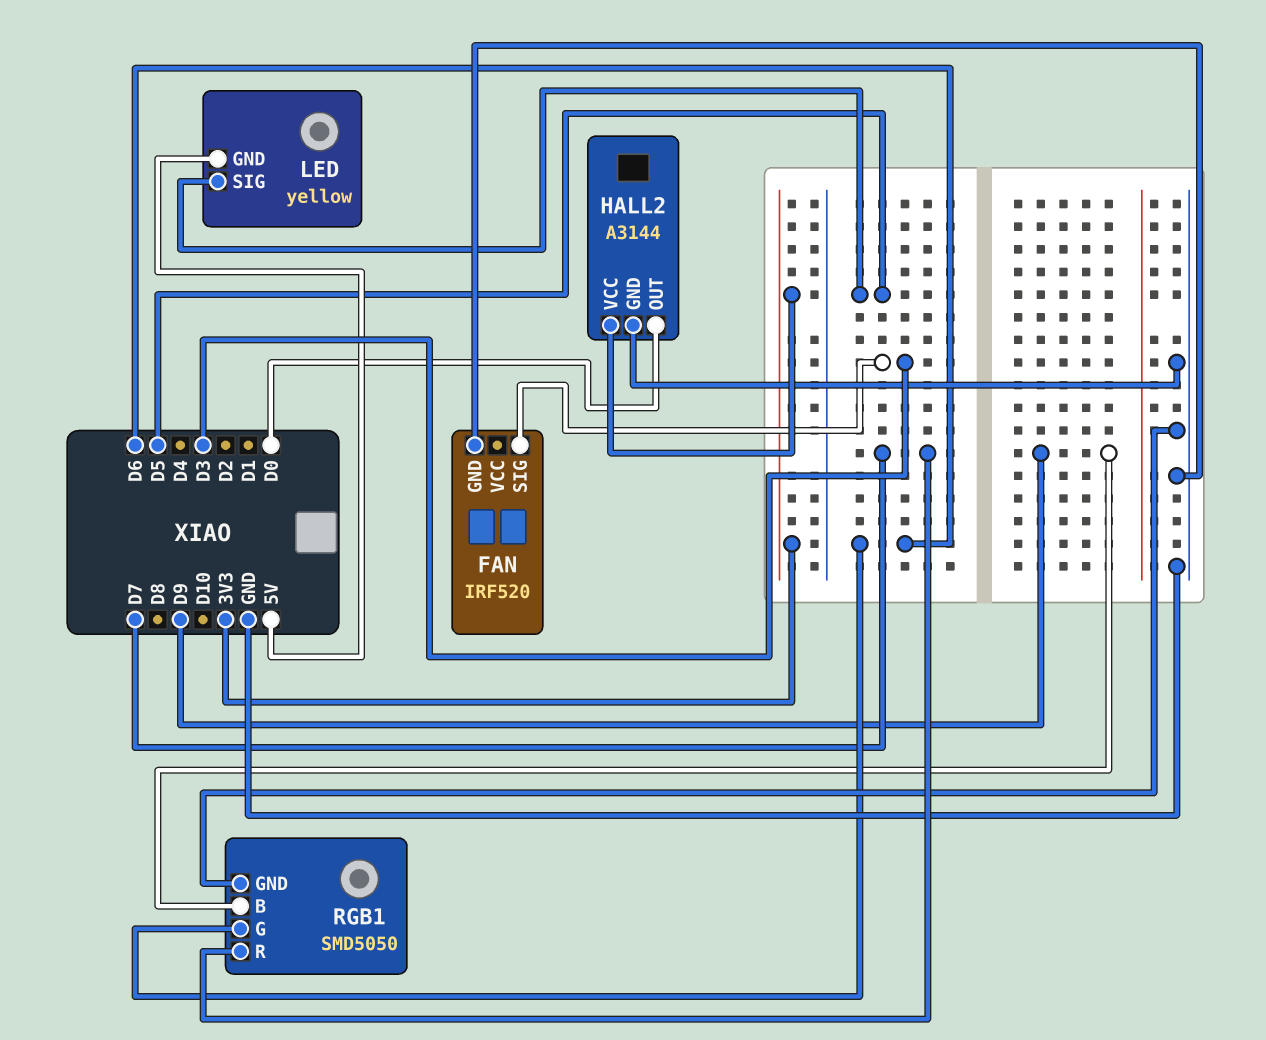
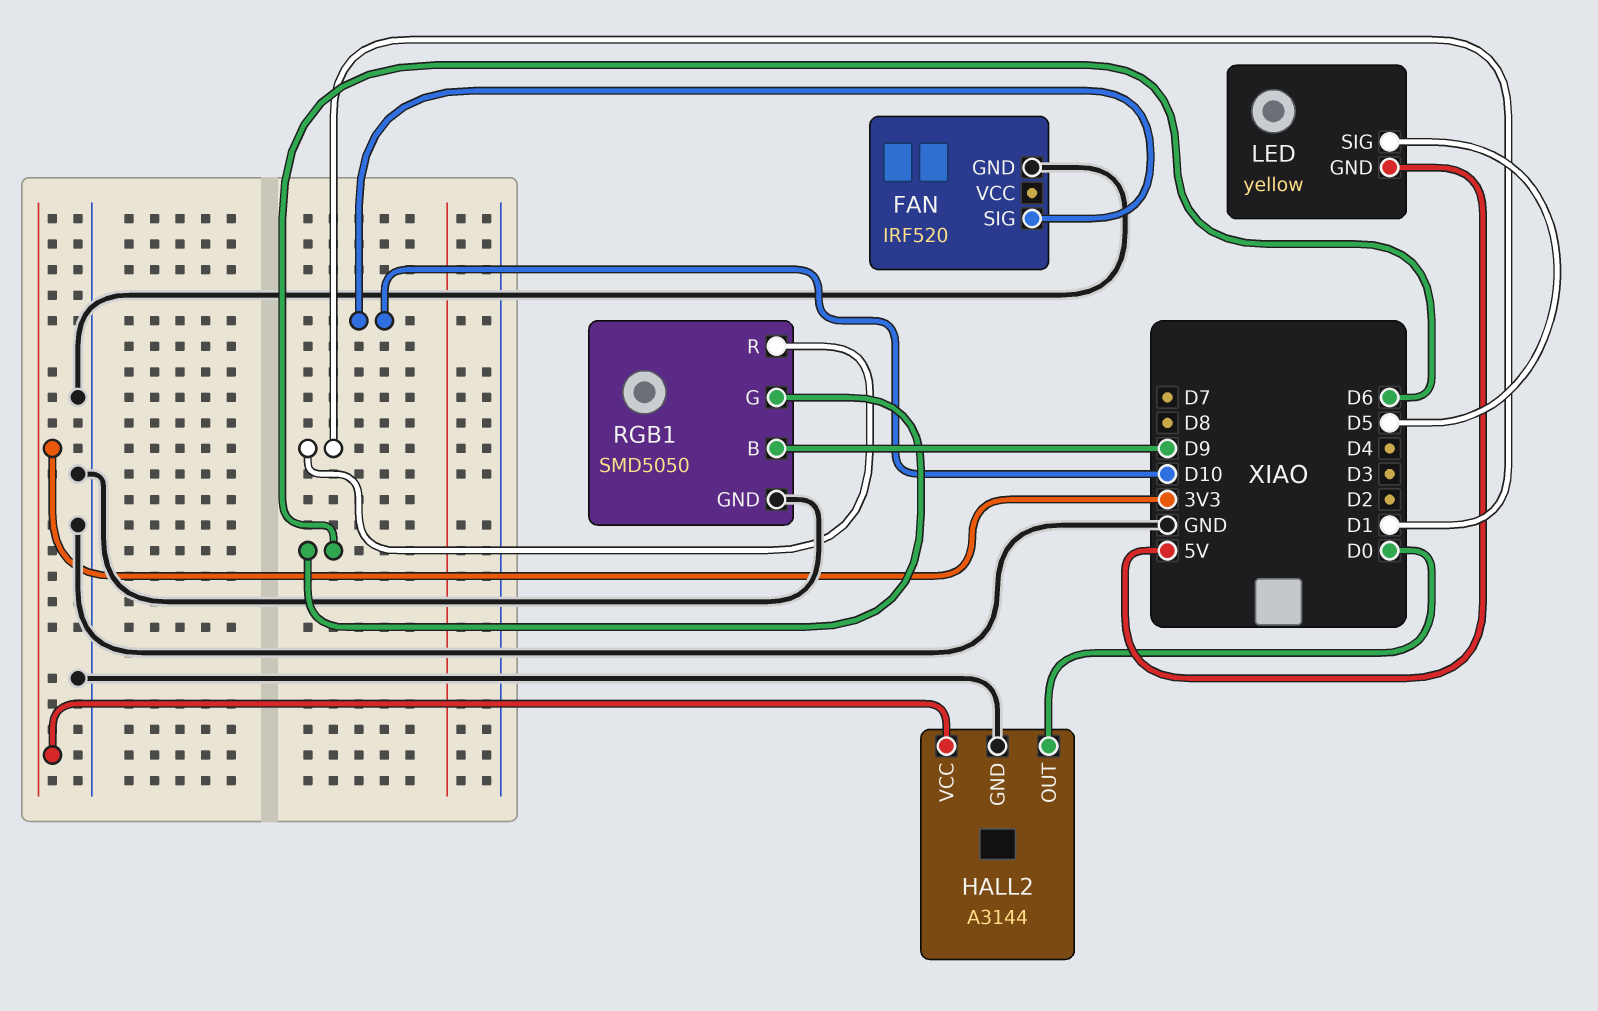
FAN pin SIG: D3 -> D10
RGB1 pin R: D7 -> D1

